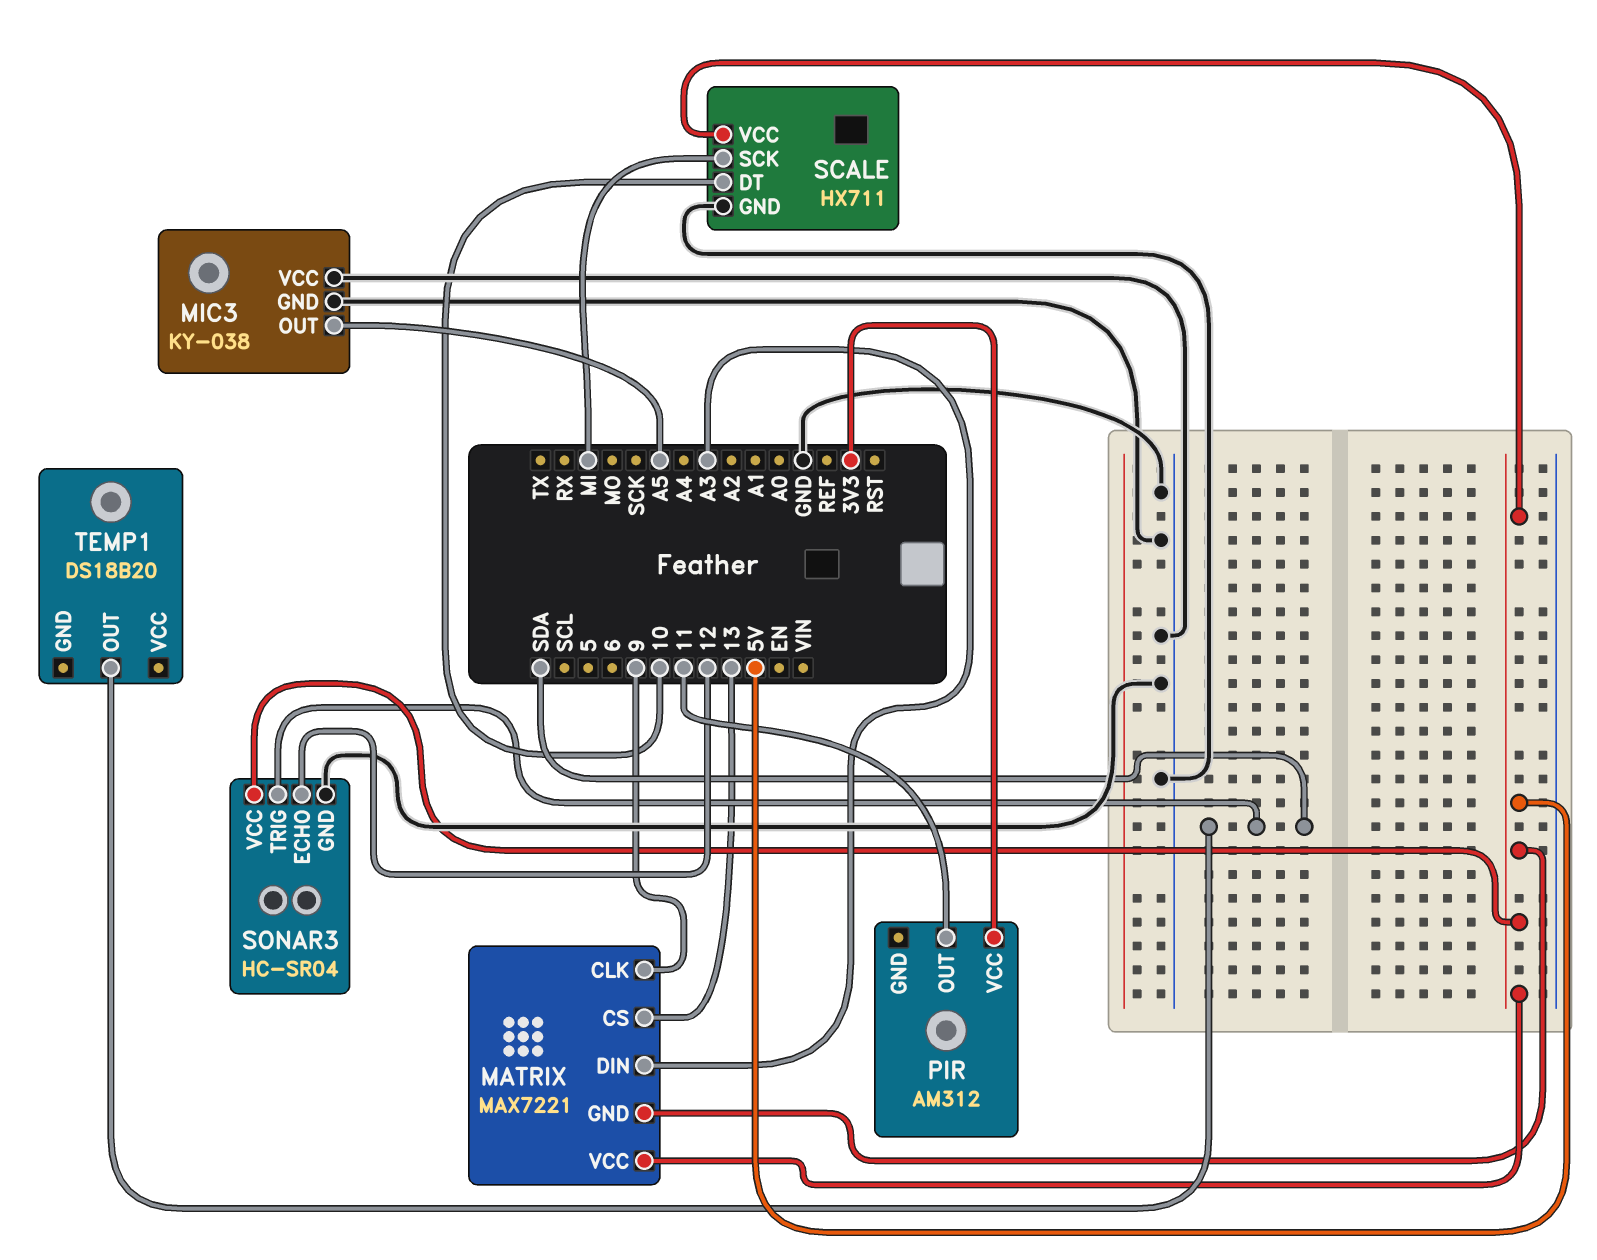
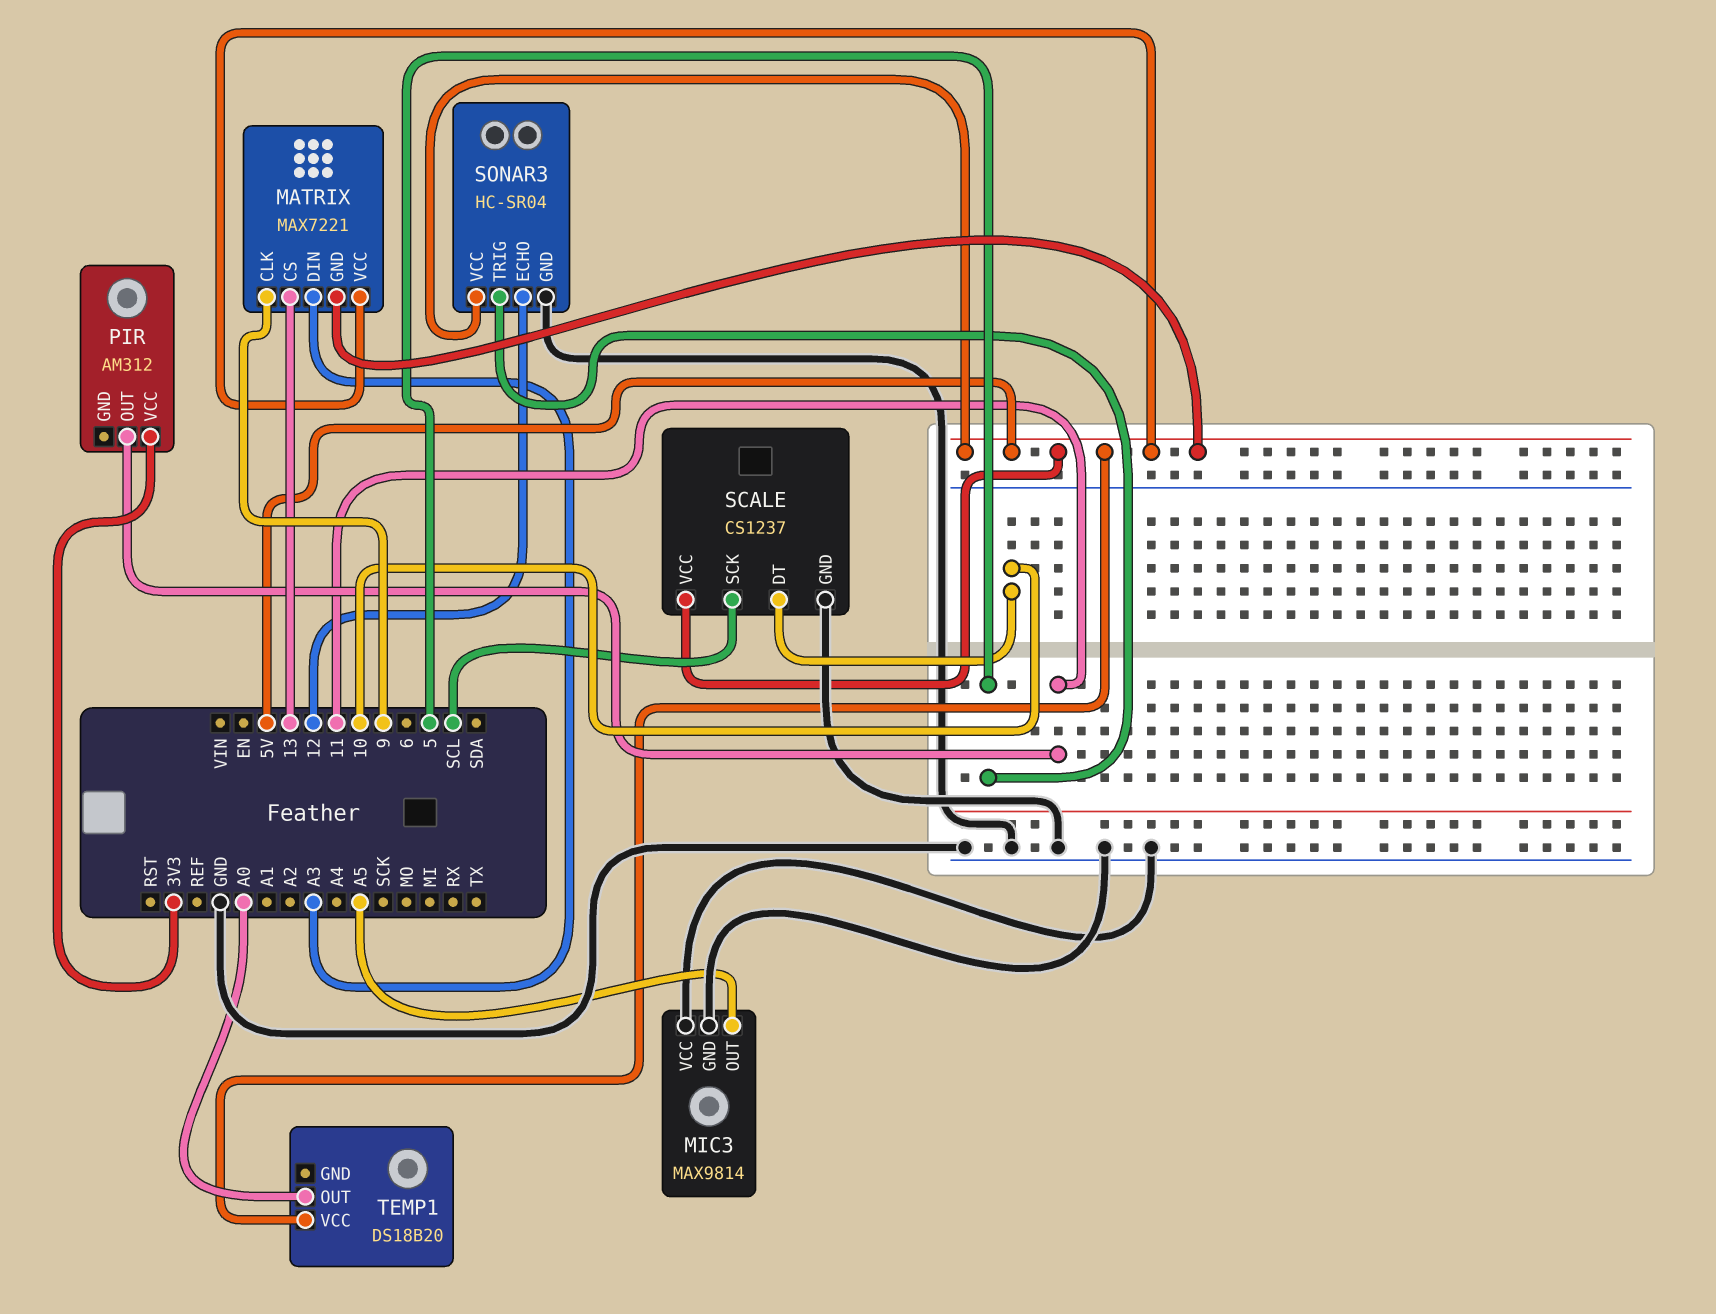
MIC3: KY-038 -> MAX9814
SCALE: HX711 -> CS1237
SCALE pin SCK: MI -> SCL
SONAR3 pin TRIG: SDA -> 5
TEMP1 pin OUT: SDA -> A0
TEMP1 pin VCC: none -> 5V

